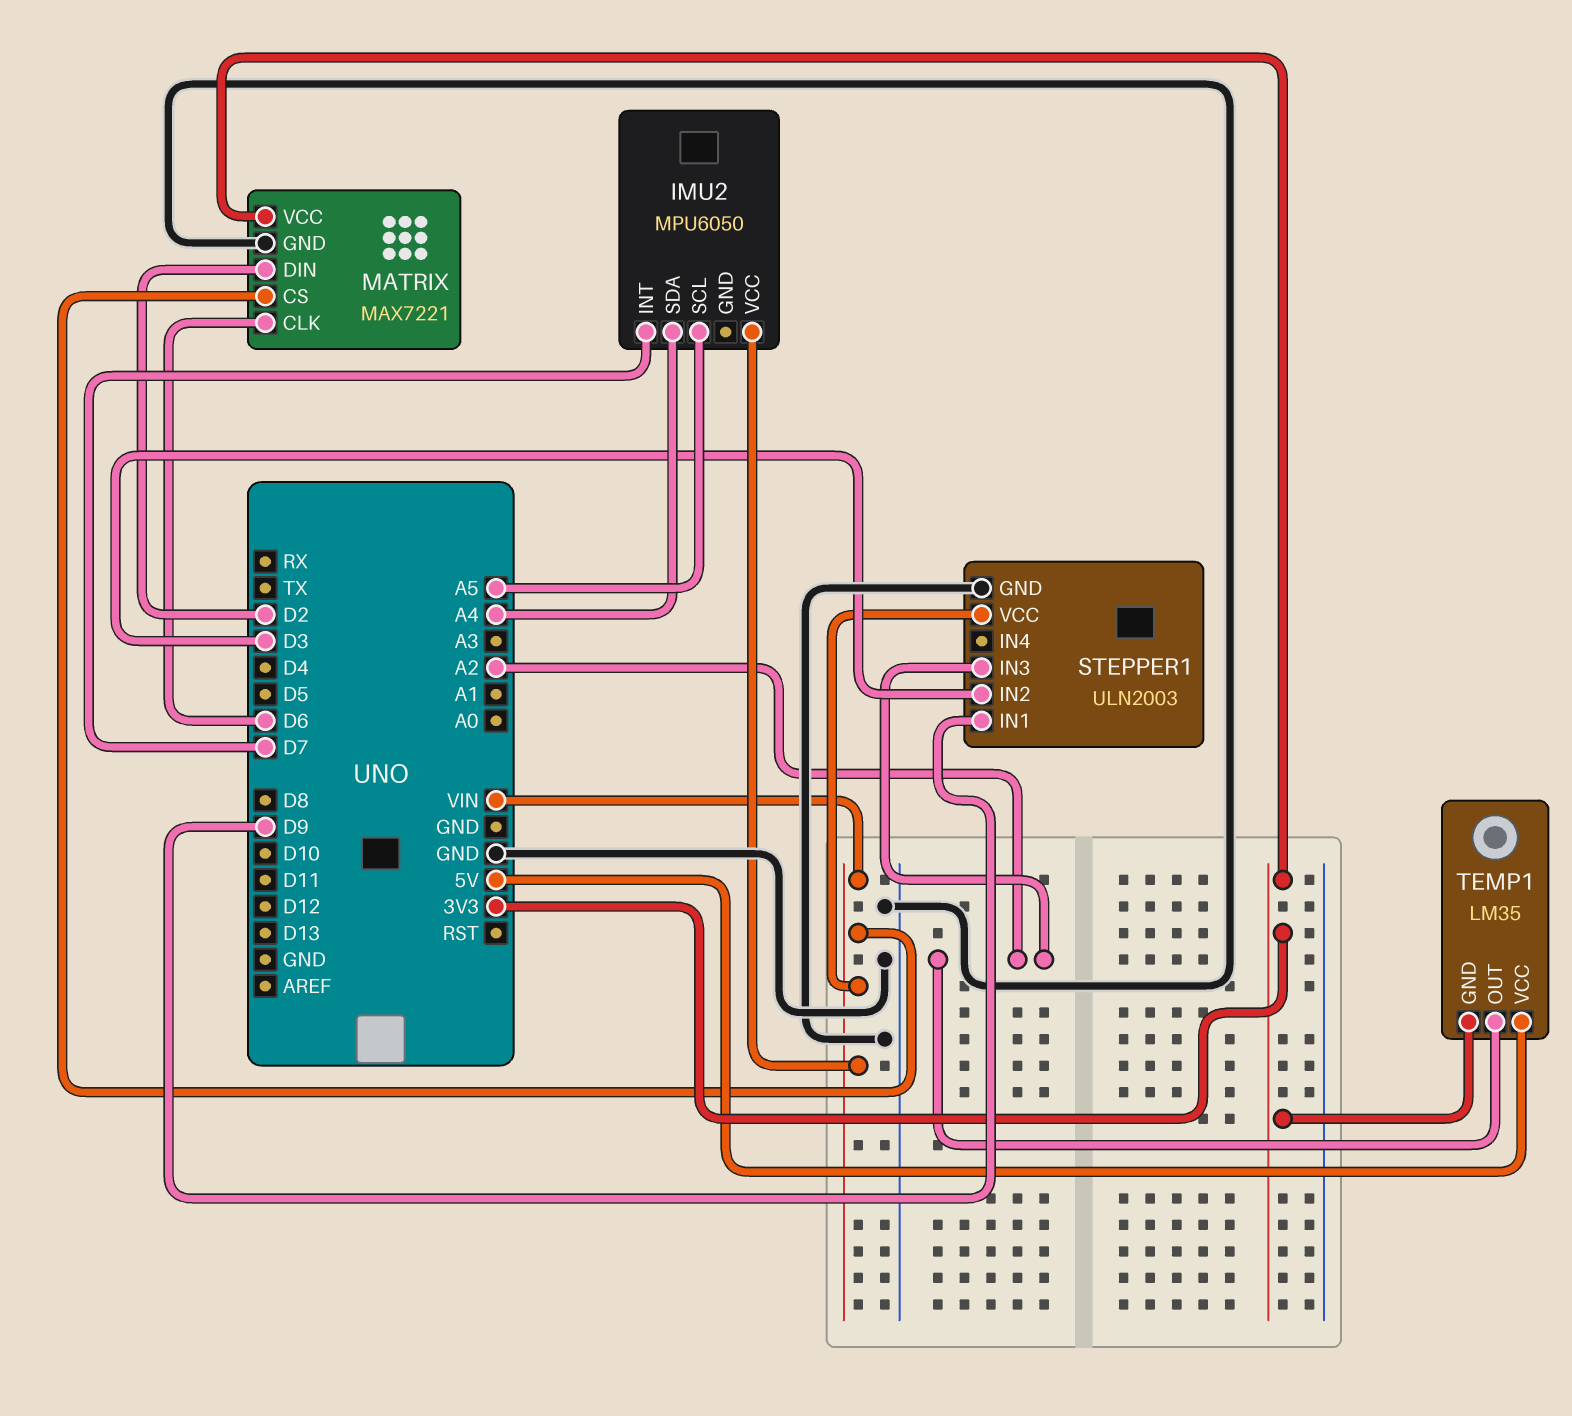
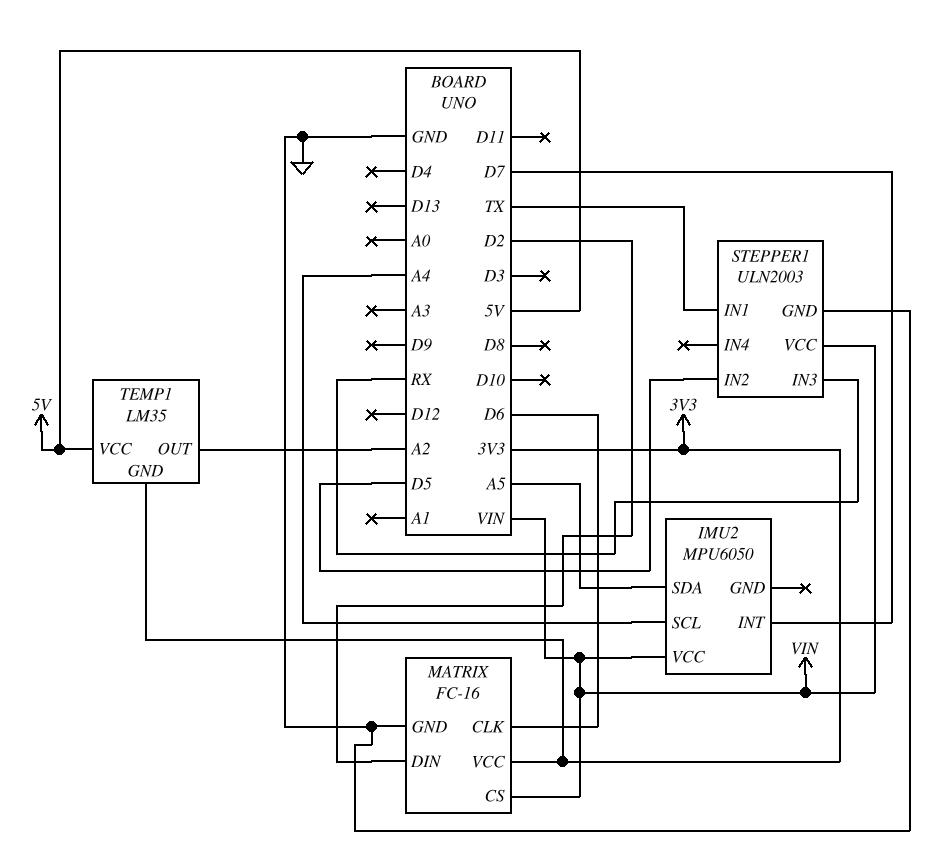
IMU2 pin SCL: A5 -> A4
IMU2 pin SDA: A4 -> A5
MATRIX: MAX7221 -> FC-16
STEPPER1 pin IN1: D9 -> TX
STEPPER1 pin IN2: D3 -> D5
STEPPER1 pin IN3: A2 -> RX

